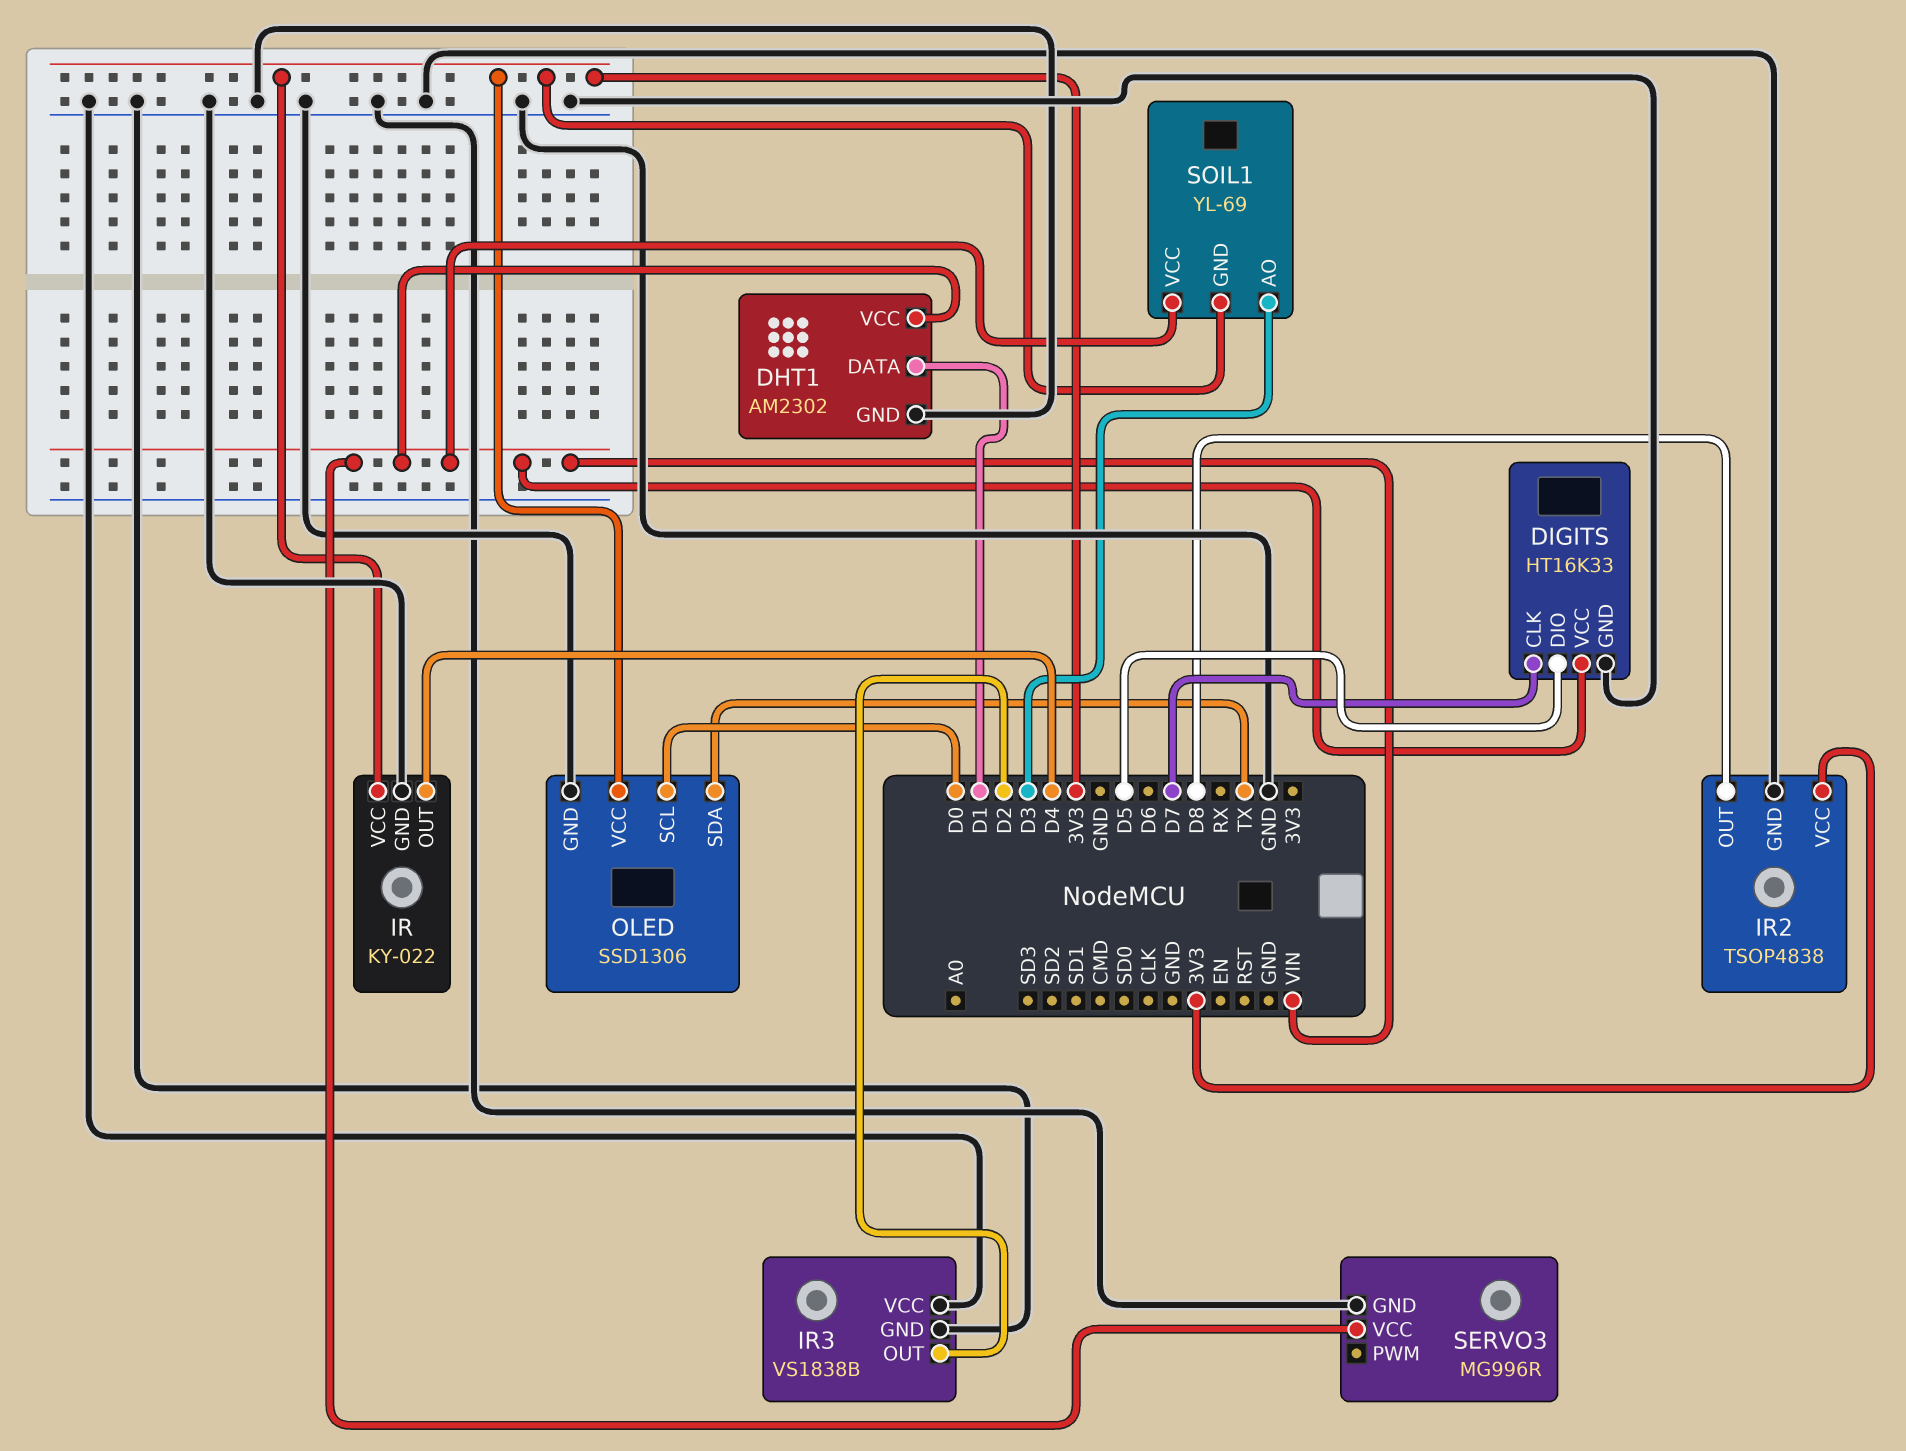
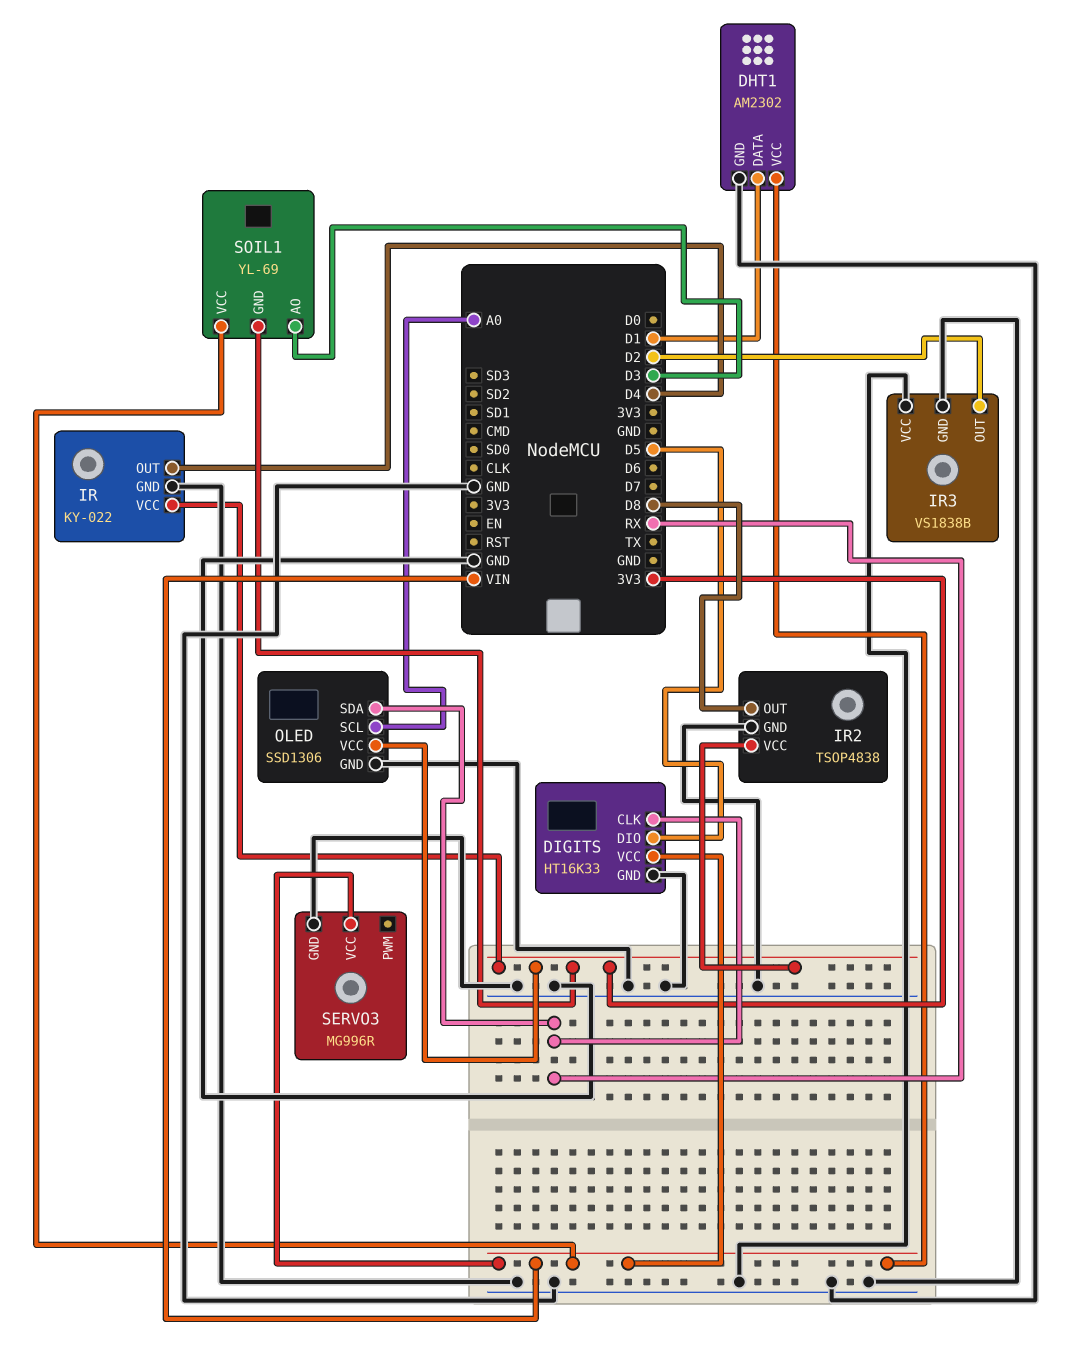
DIGITS pin CLK: D7 -> RX
OLED pin SCL: D0 -> A0
OLED pin SDA: TX -> RX

